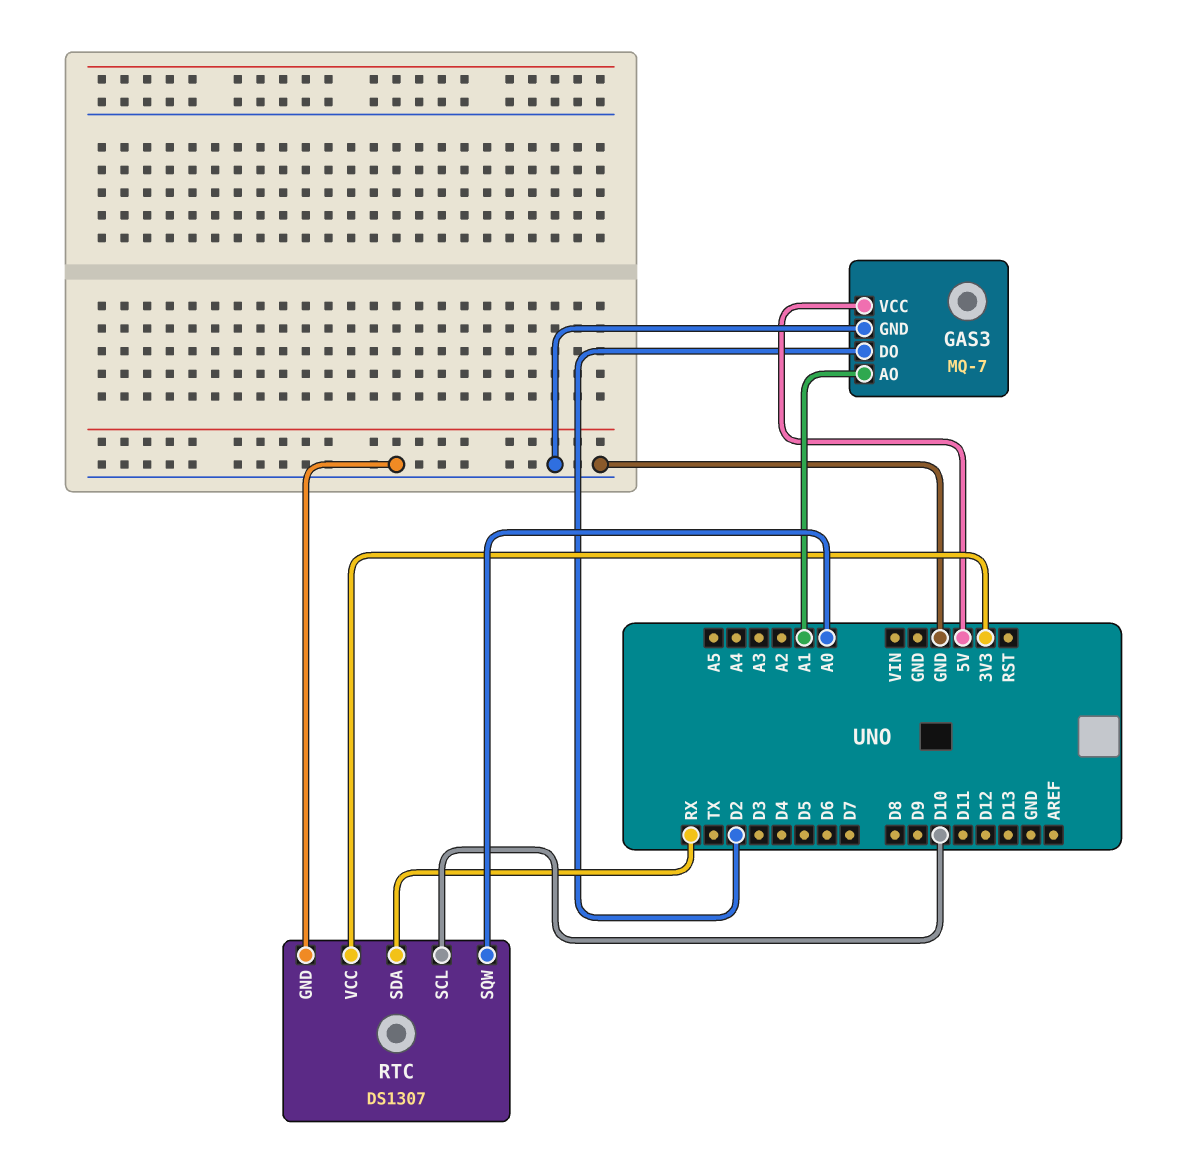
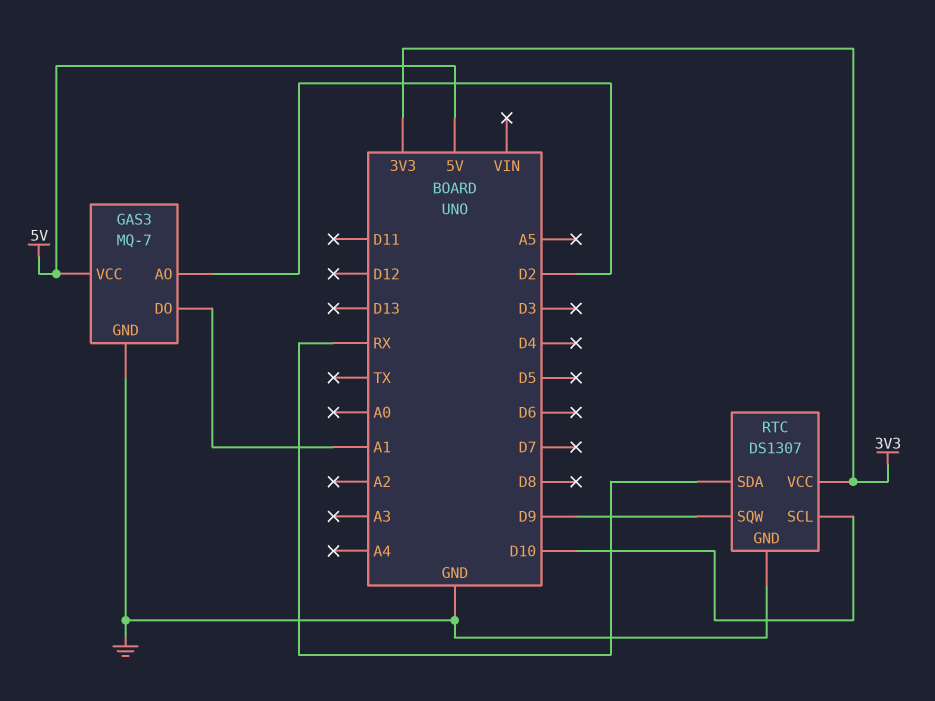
GAS3 pin AO: A1 -> D2
GAS3 pin DO: D2 -> A1
RTC pin SQW: A0 -> D9

